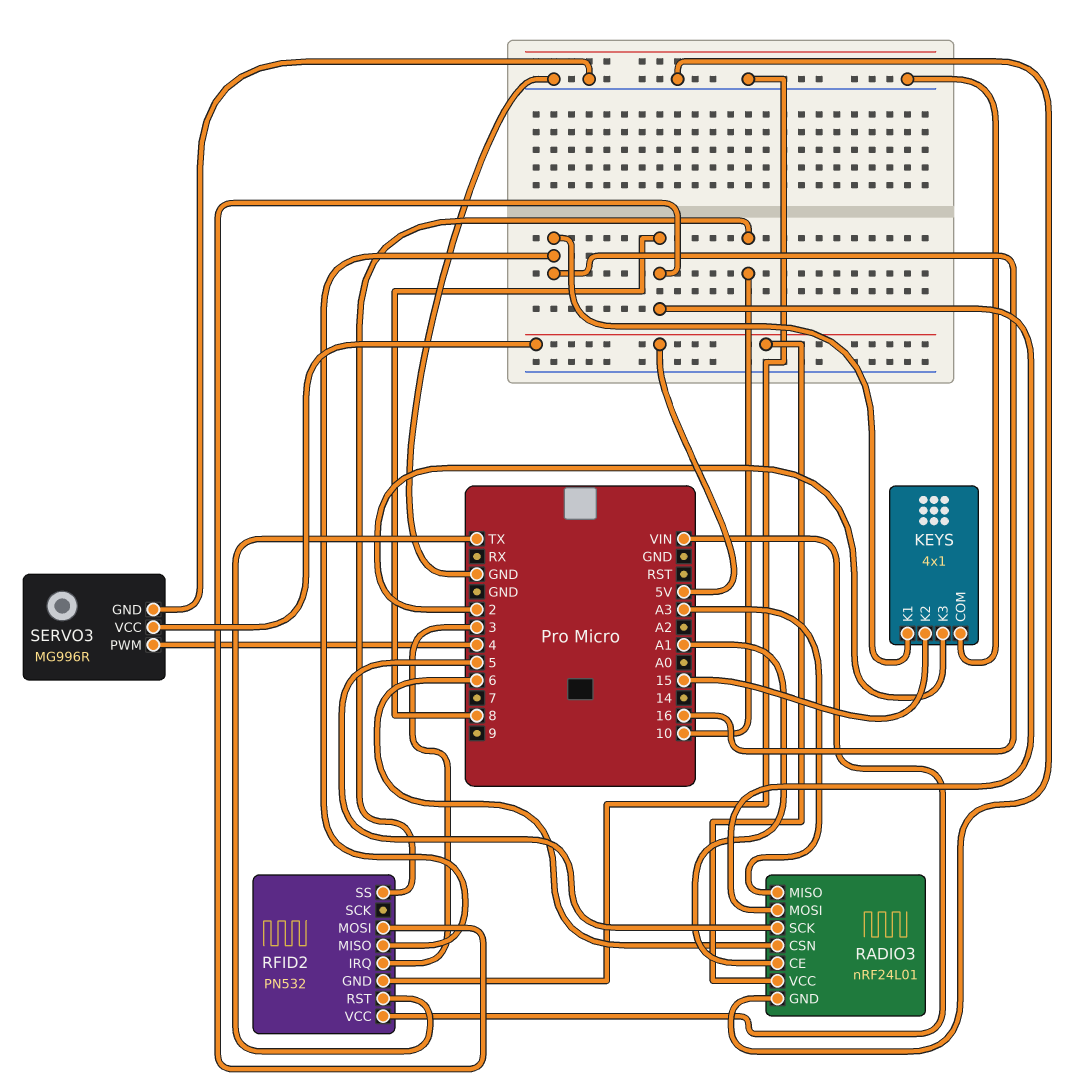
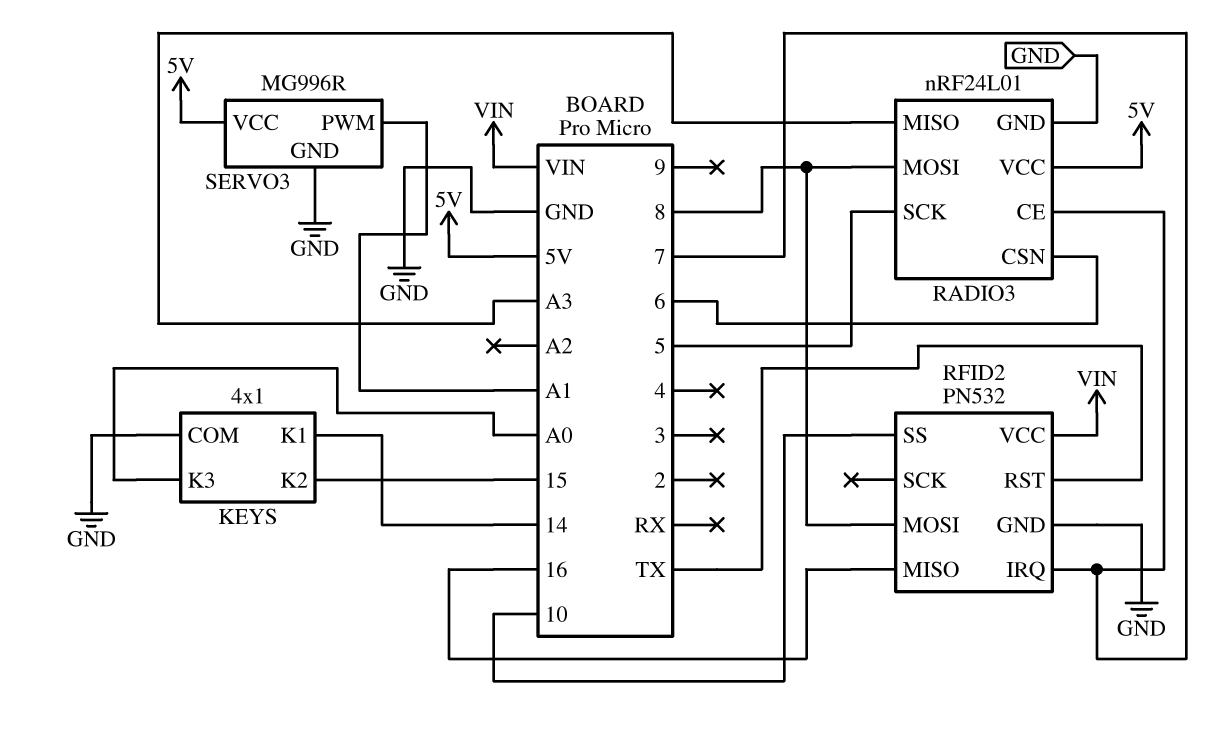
KEYS pin K1: 16 -> 14
KEYS pin K3: 2 -> A0
RADIO3 pin CE: A1 -> 7
RFID2 pin IRQ: 3 -> 7
SERVO3 pin PWM: 4 -> A1

